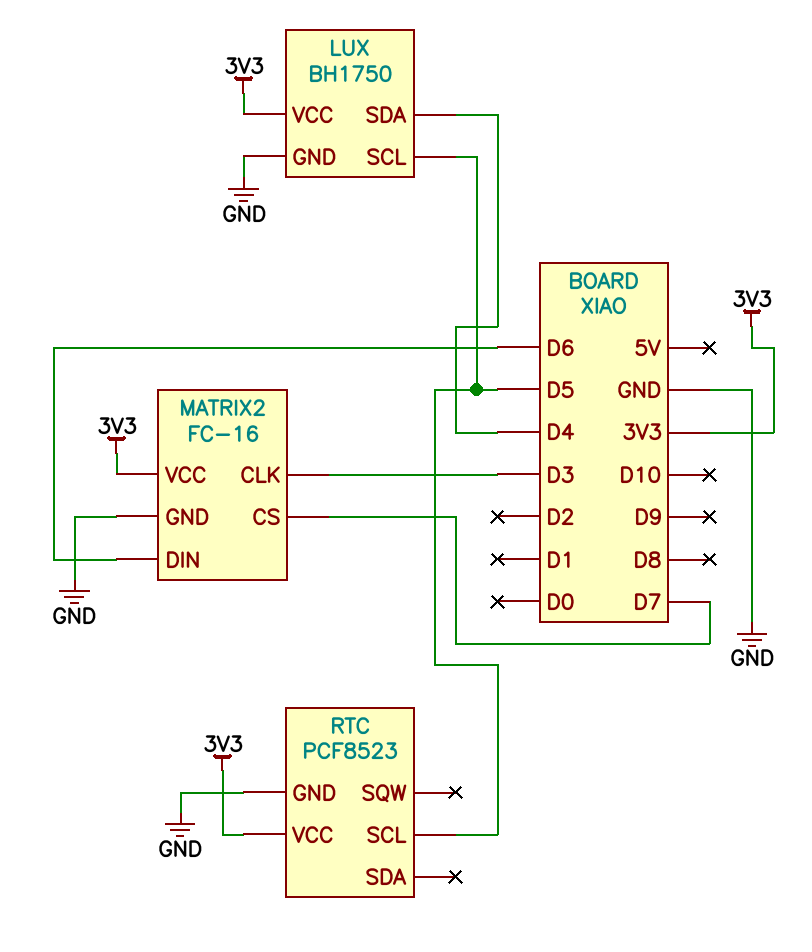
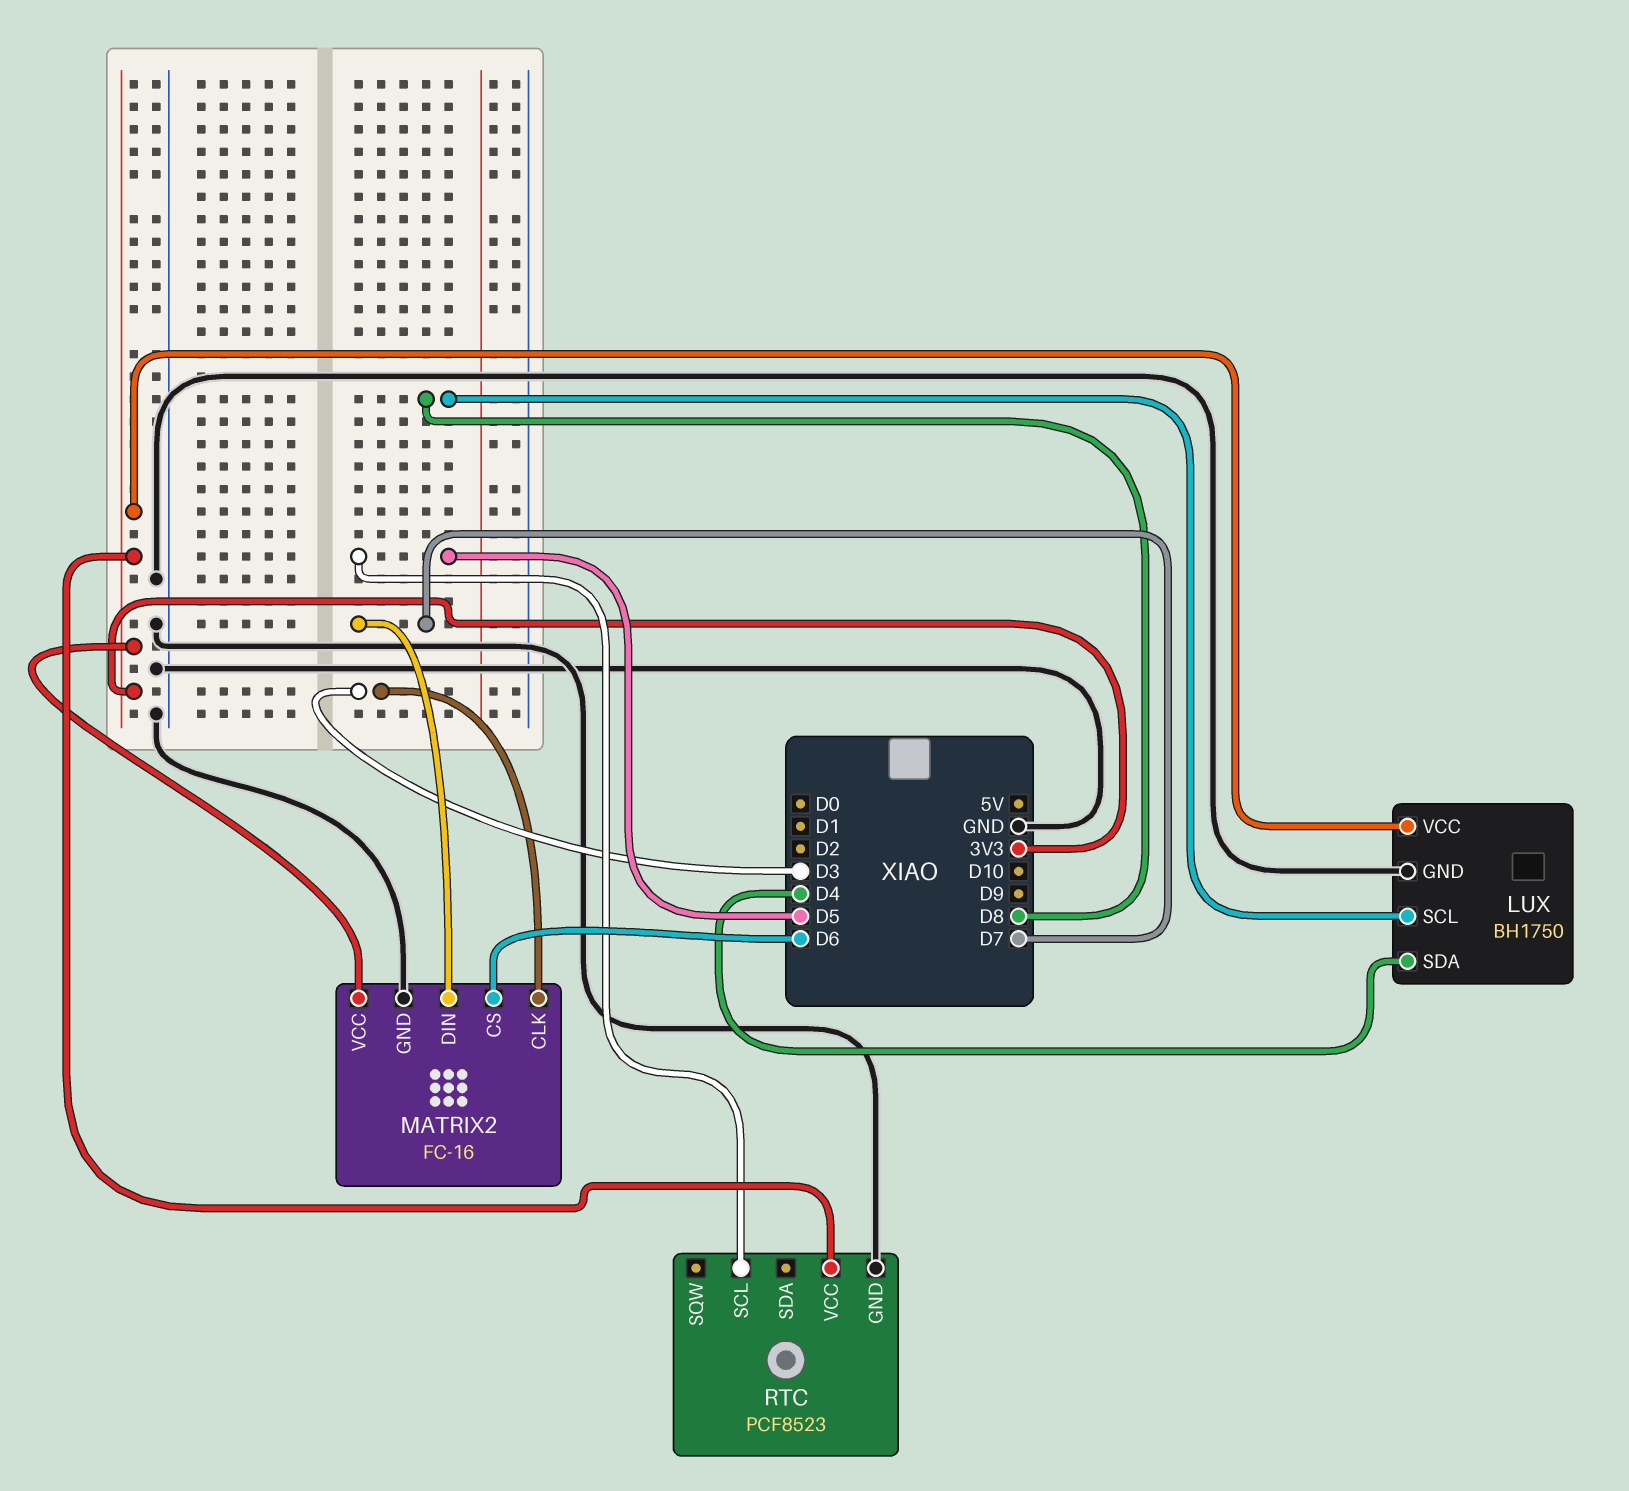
LUX pin SCL: D5 -> D8
MATRIX2 pin CS: D7 -> D6
MATRIX2 pin DIN: D6 -> D7

